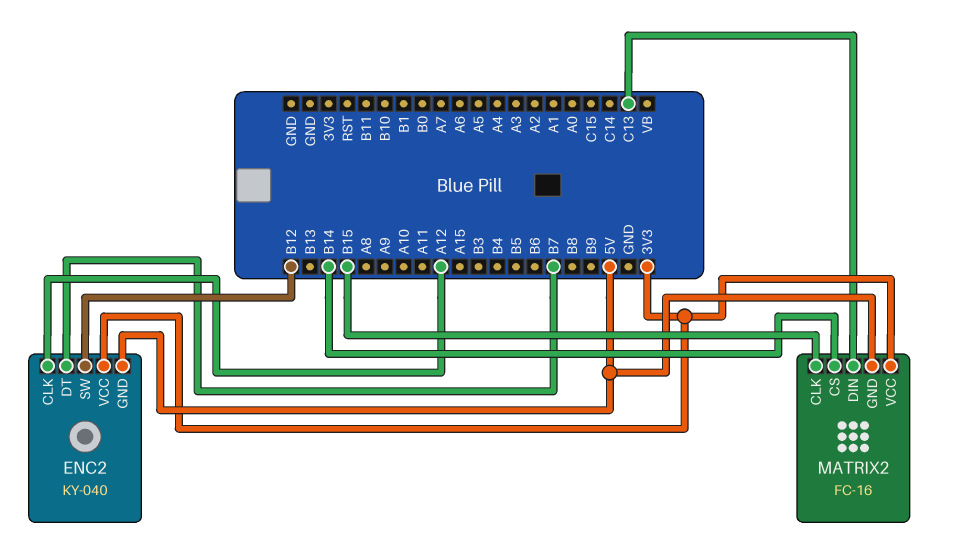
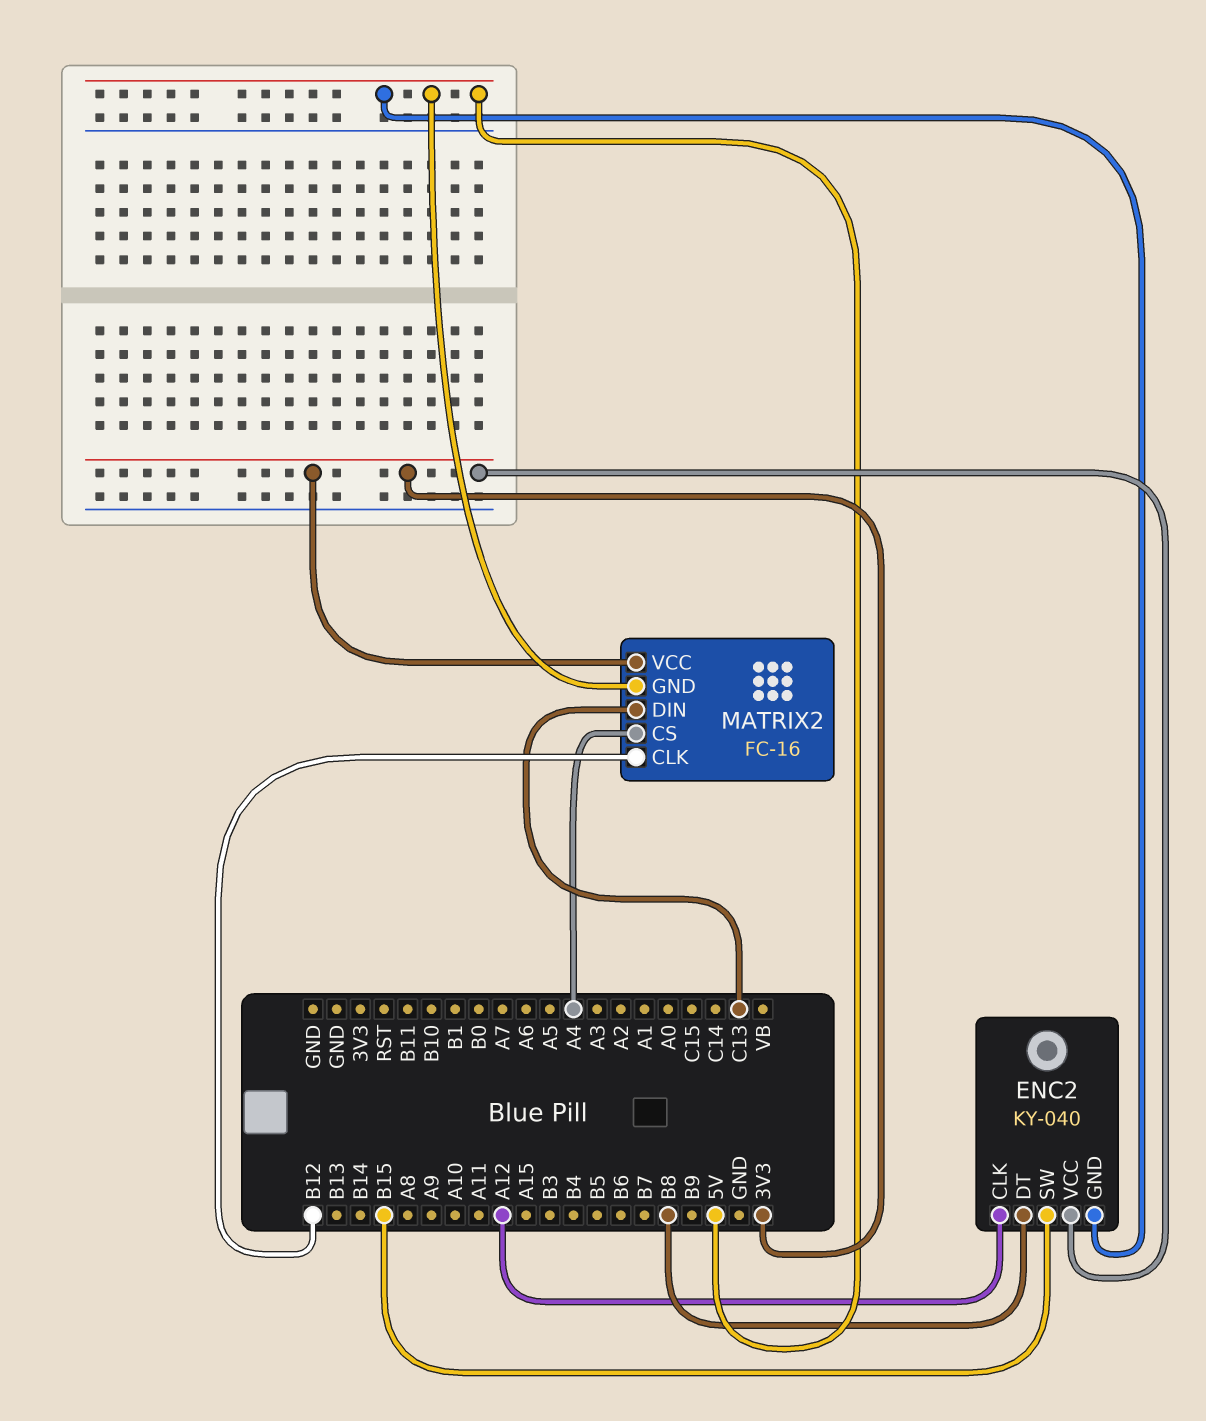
ENC2 pin DT: B7 -> B8
ENC2 pin SW: B12 -> B15
MATRIX2 pin CLK: B15 -> B12
MATRIX2 pin CS: B14 -> A4

